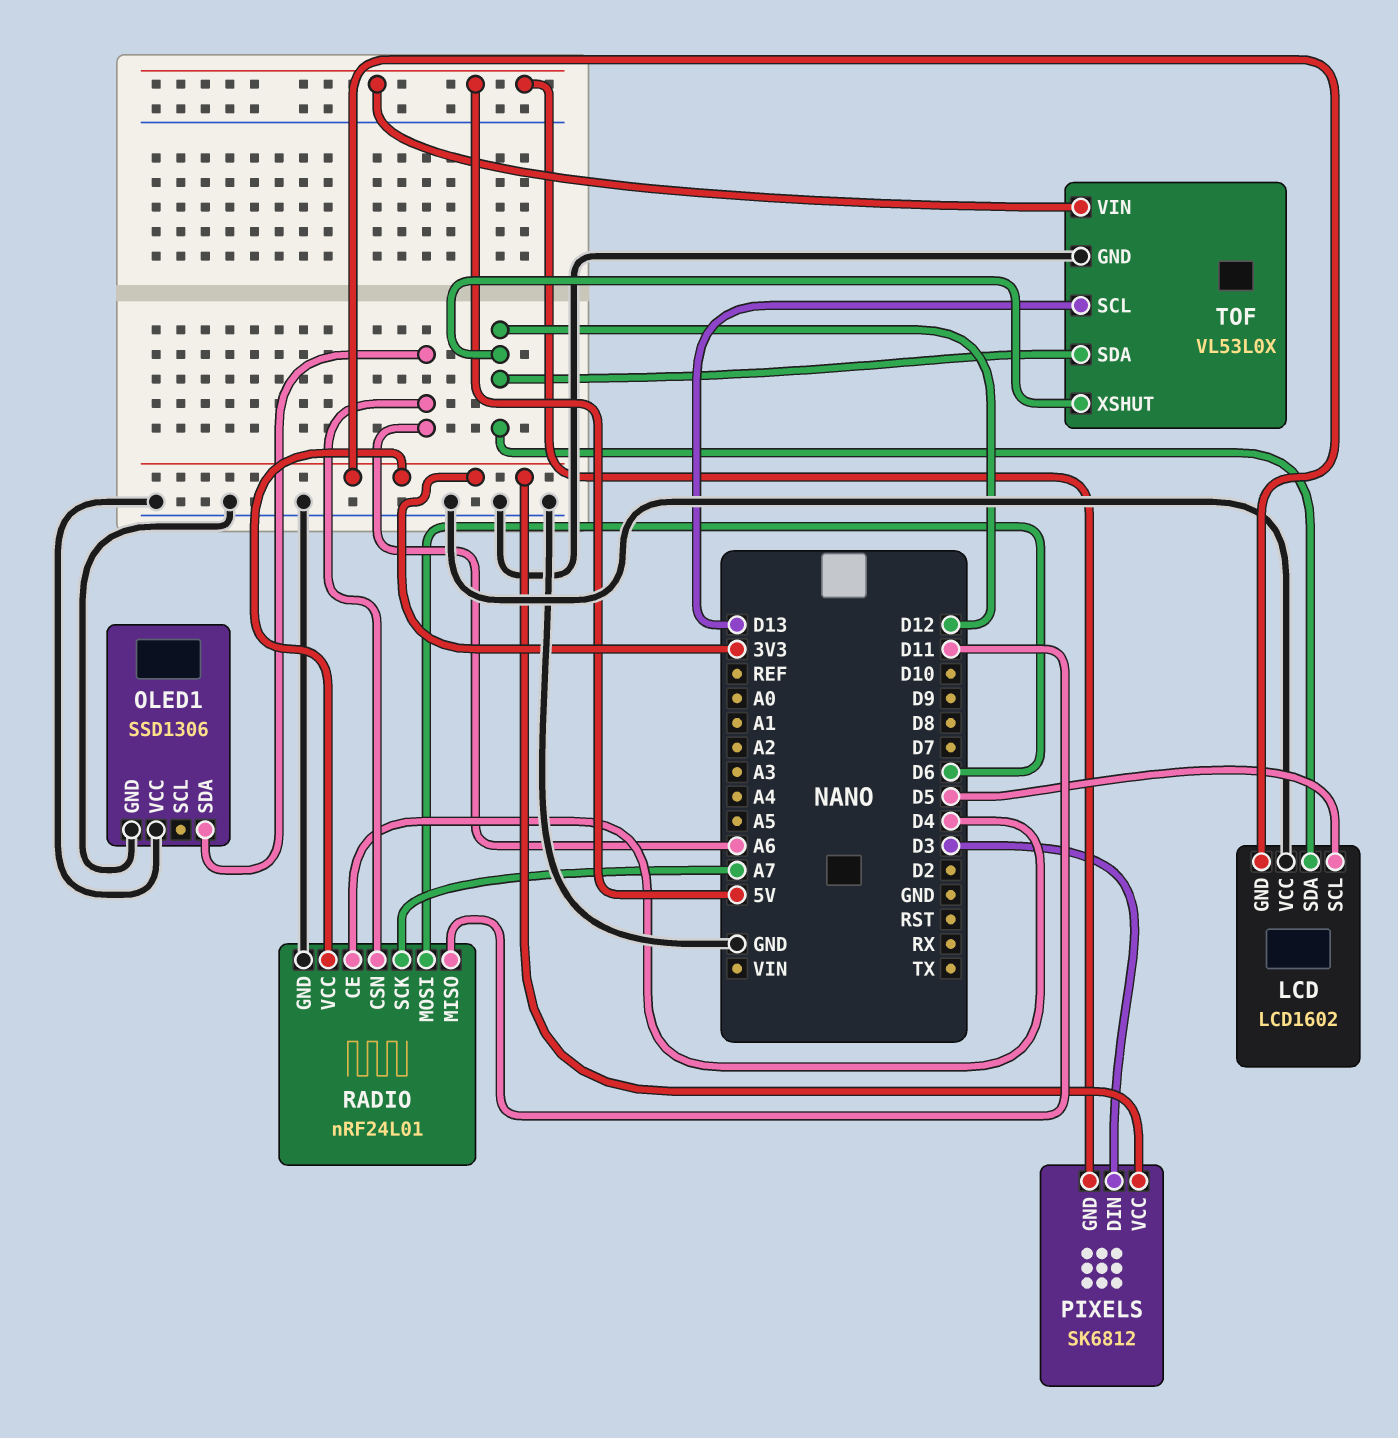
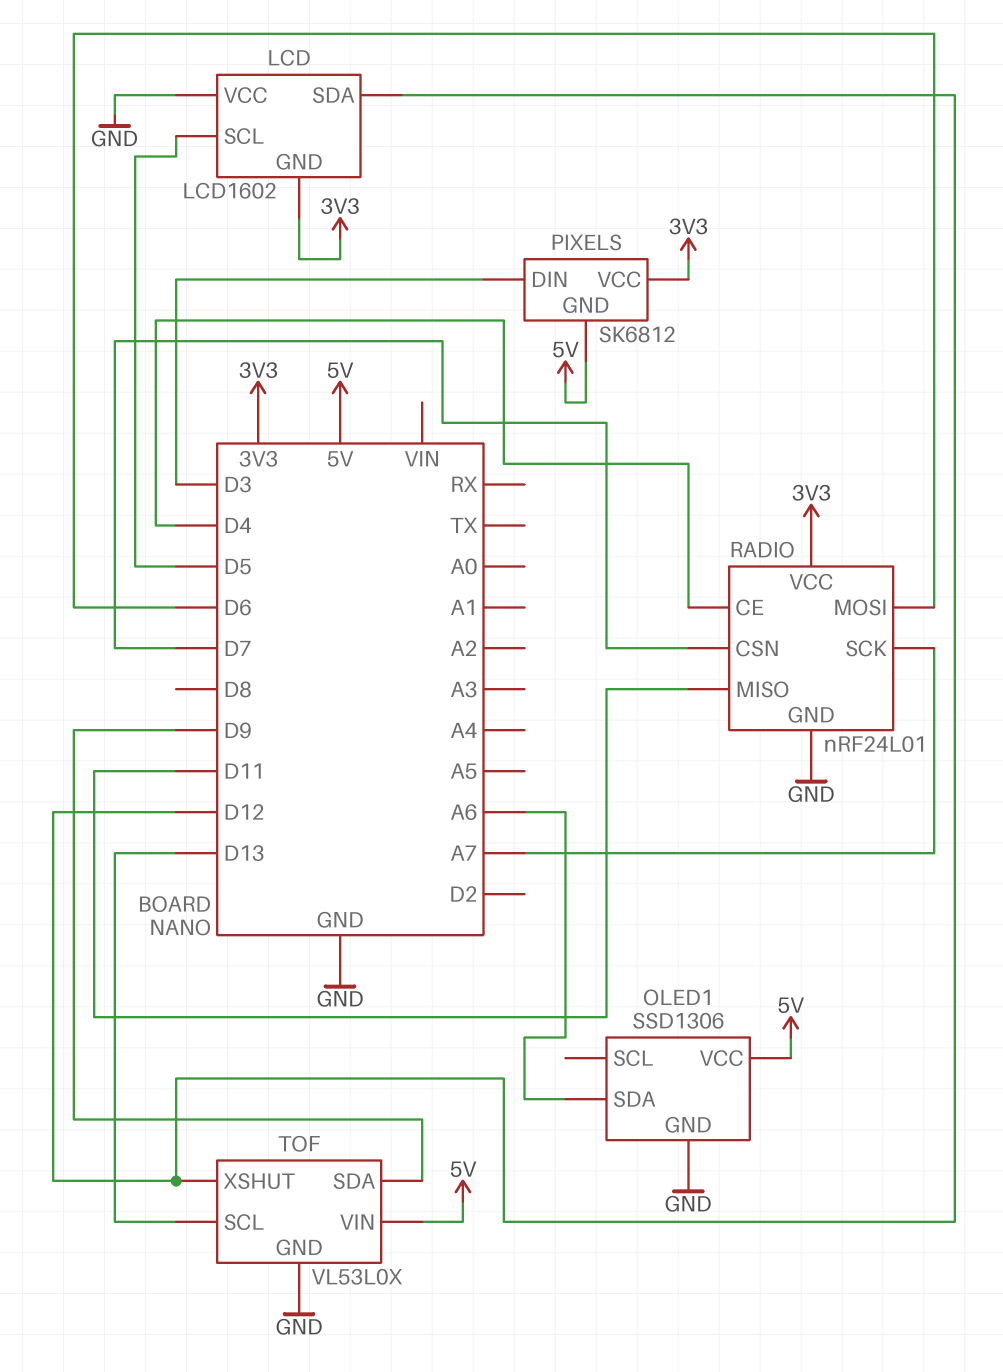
OLED1 pin VCC: GND -> 5V
RADIO pin CSN: A6 -> D7
TOF pin SDA: D12 -> D9

